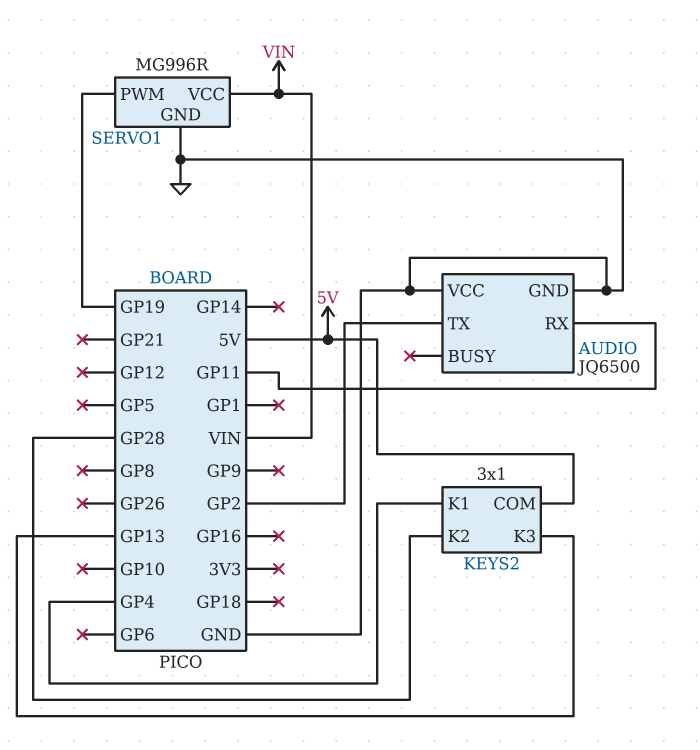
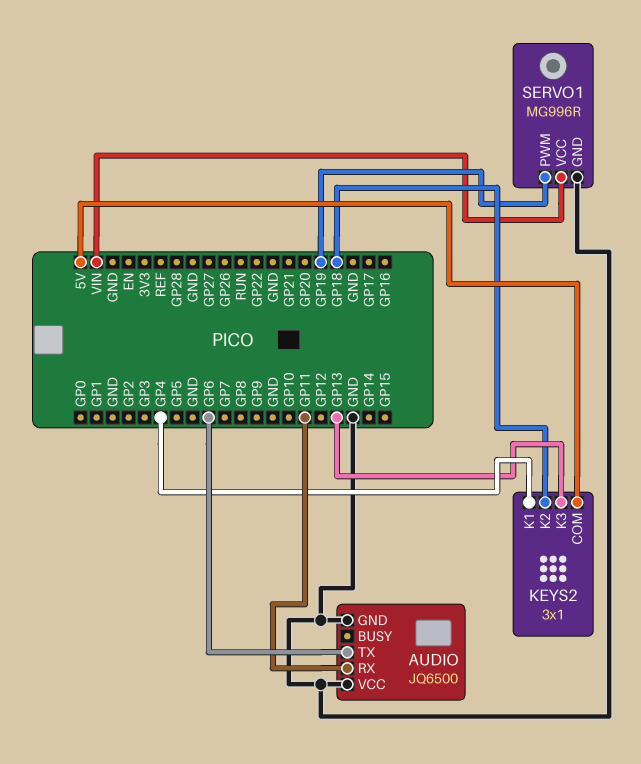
AUDIO pin TX: GP2 -> GP6
KEYS2 pin K2: GP28 -> GP18

